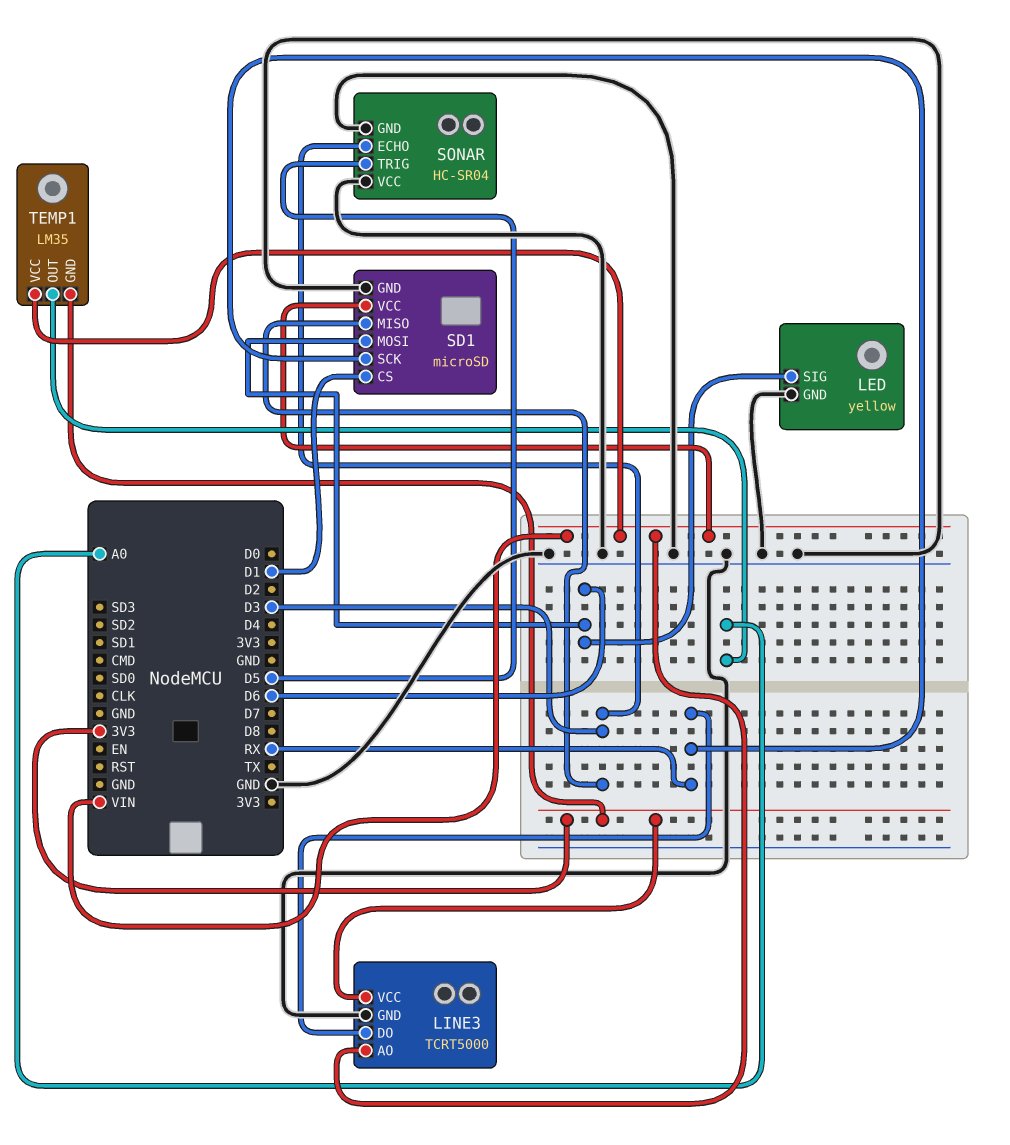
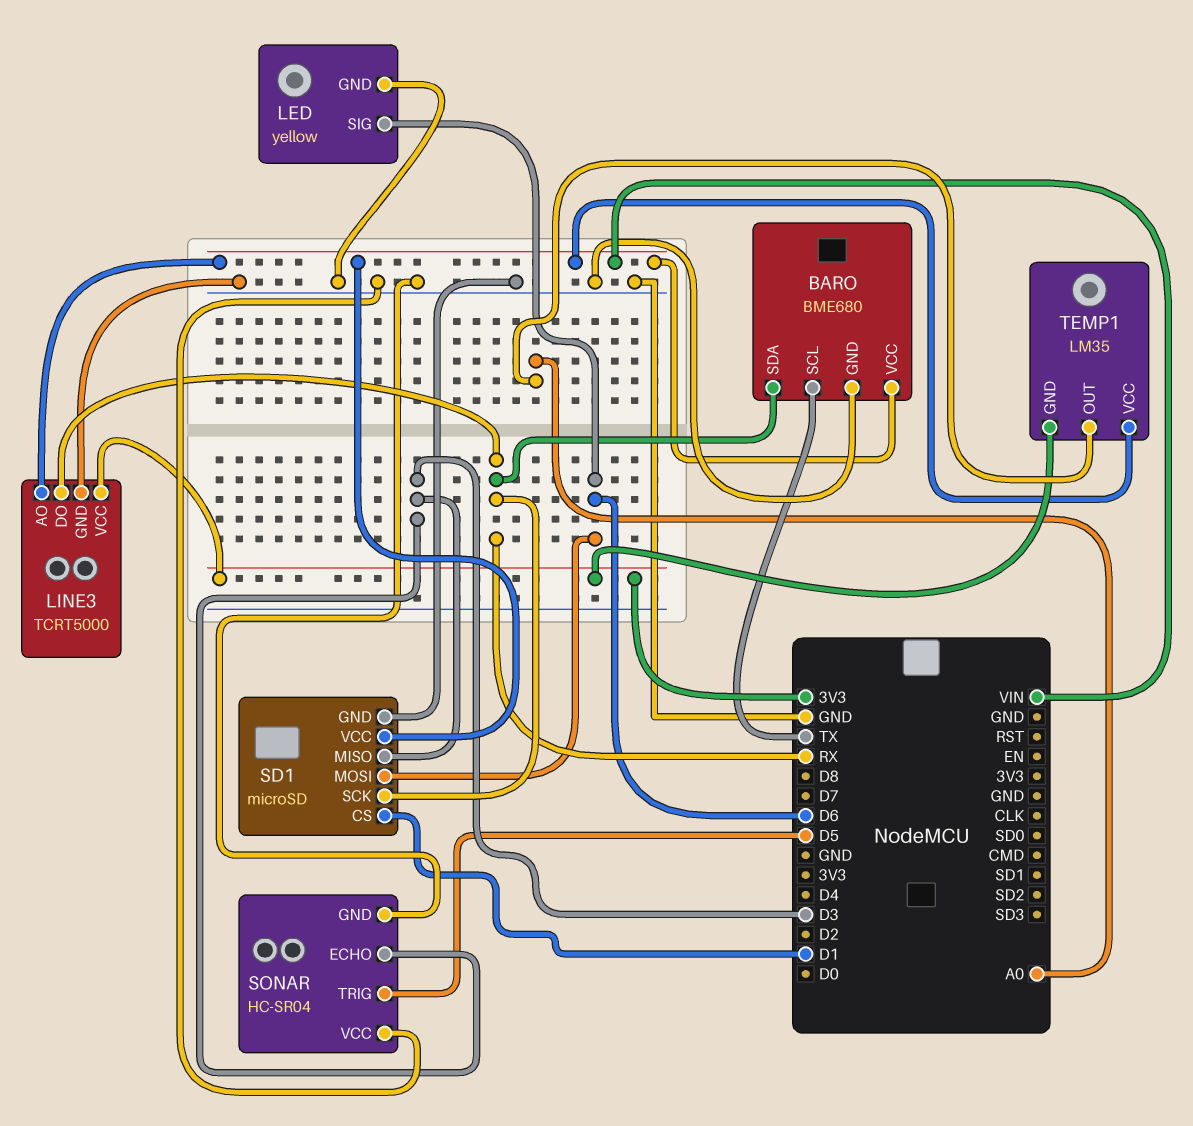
BARO: none -> BME680
BARO pin GND: none -> GND
BARO pin SCL: none -> TX
BARO pin SDA: none -> RX
BARO pin VCC: none -> VIN

